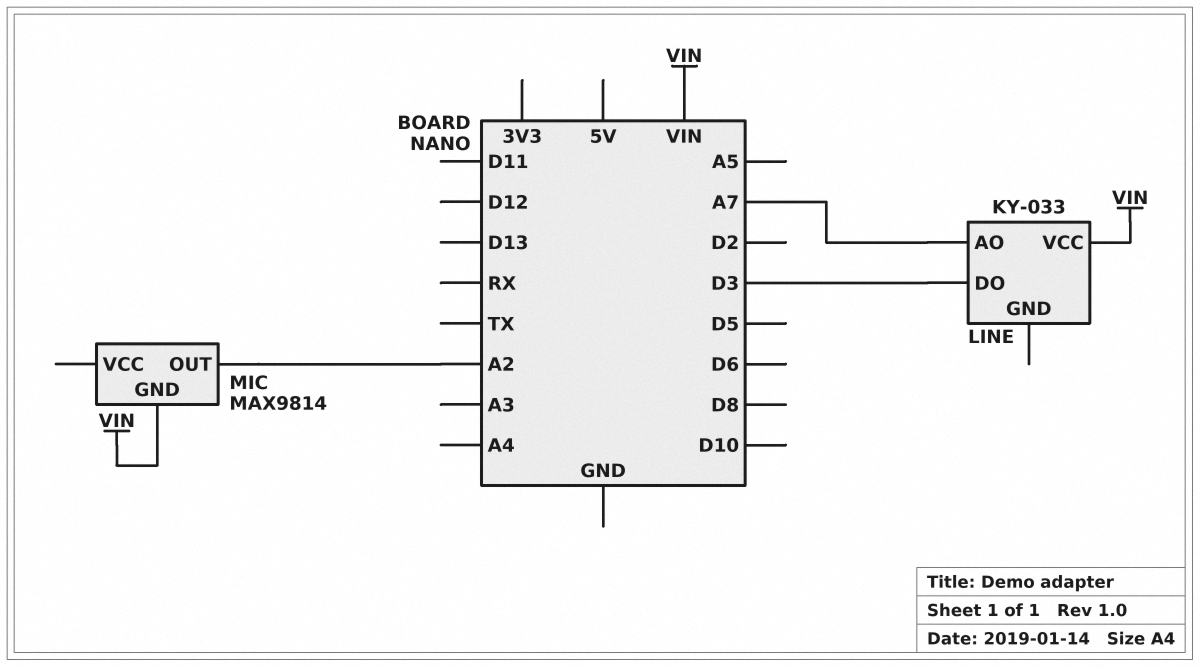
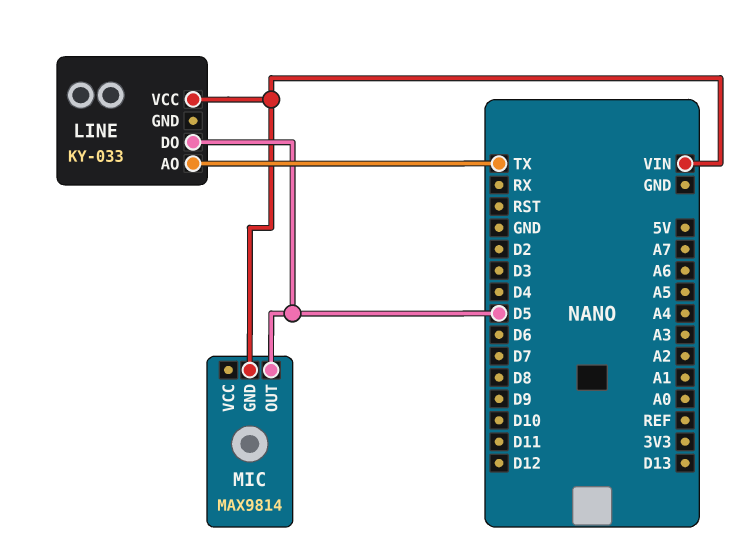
LINE pin AO: A7 -> TX
LINE pin DO: D3 -> D5
MIC pin OUT: A2 -> D5

